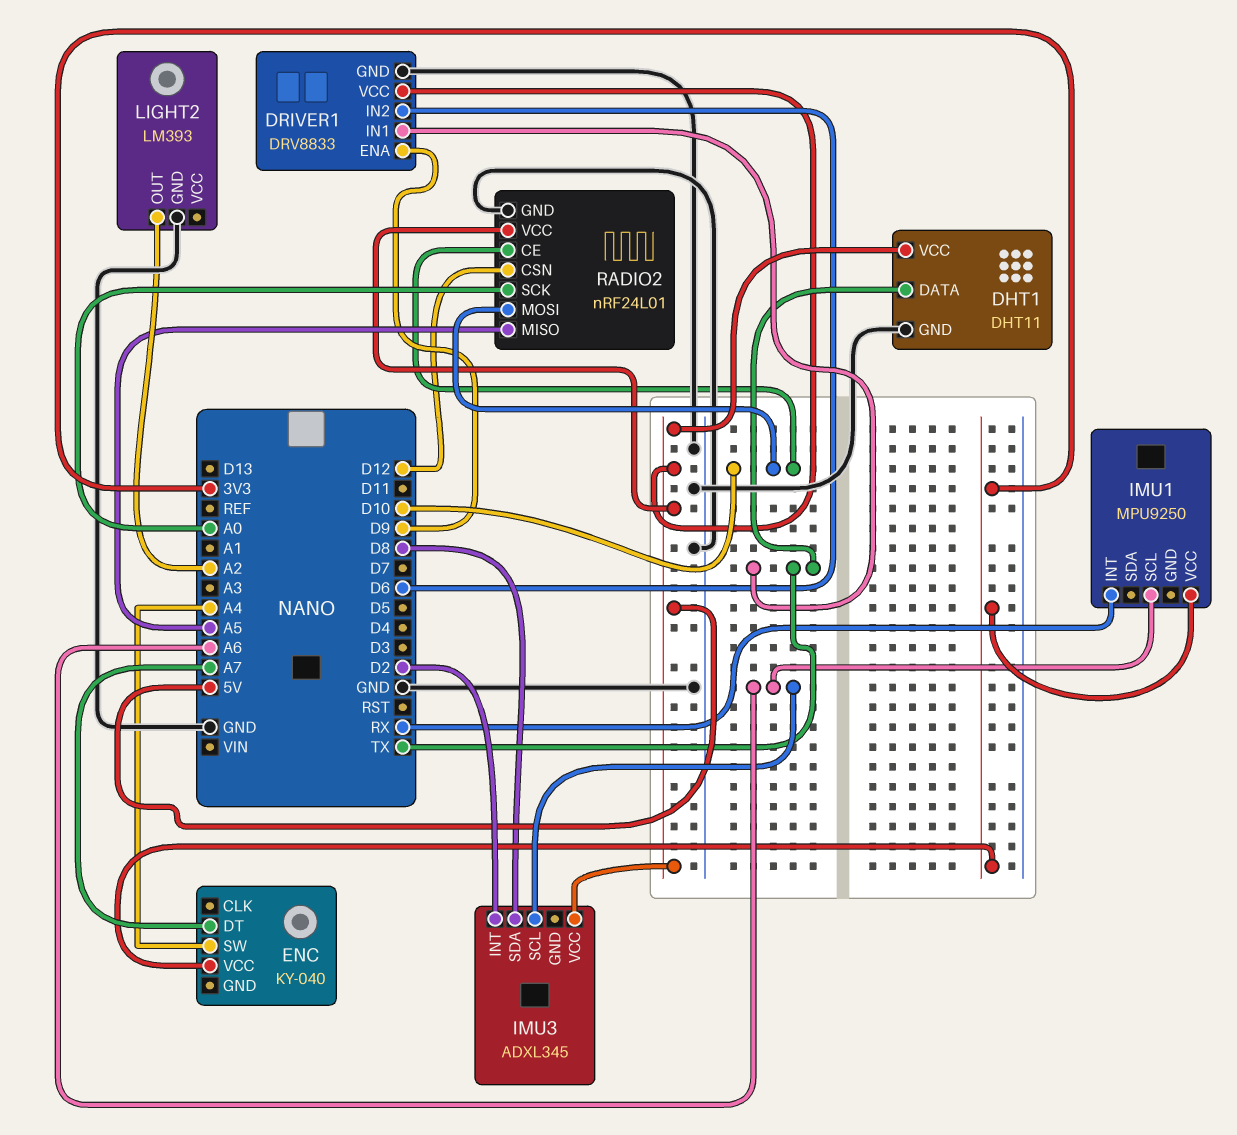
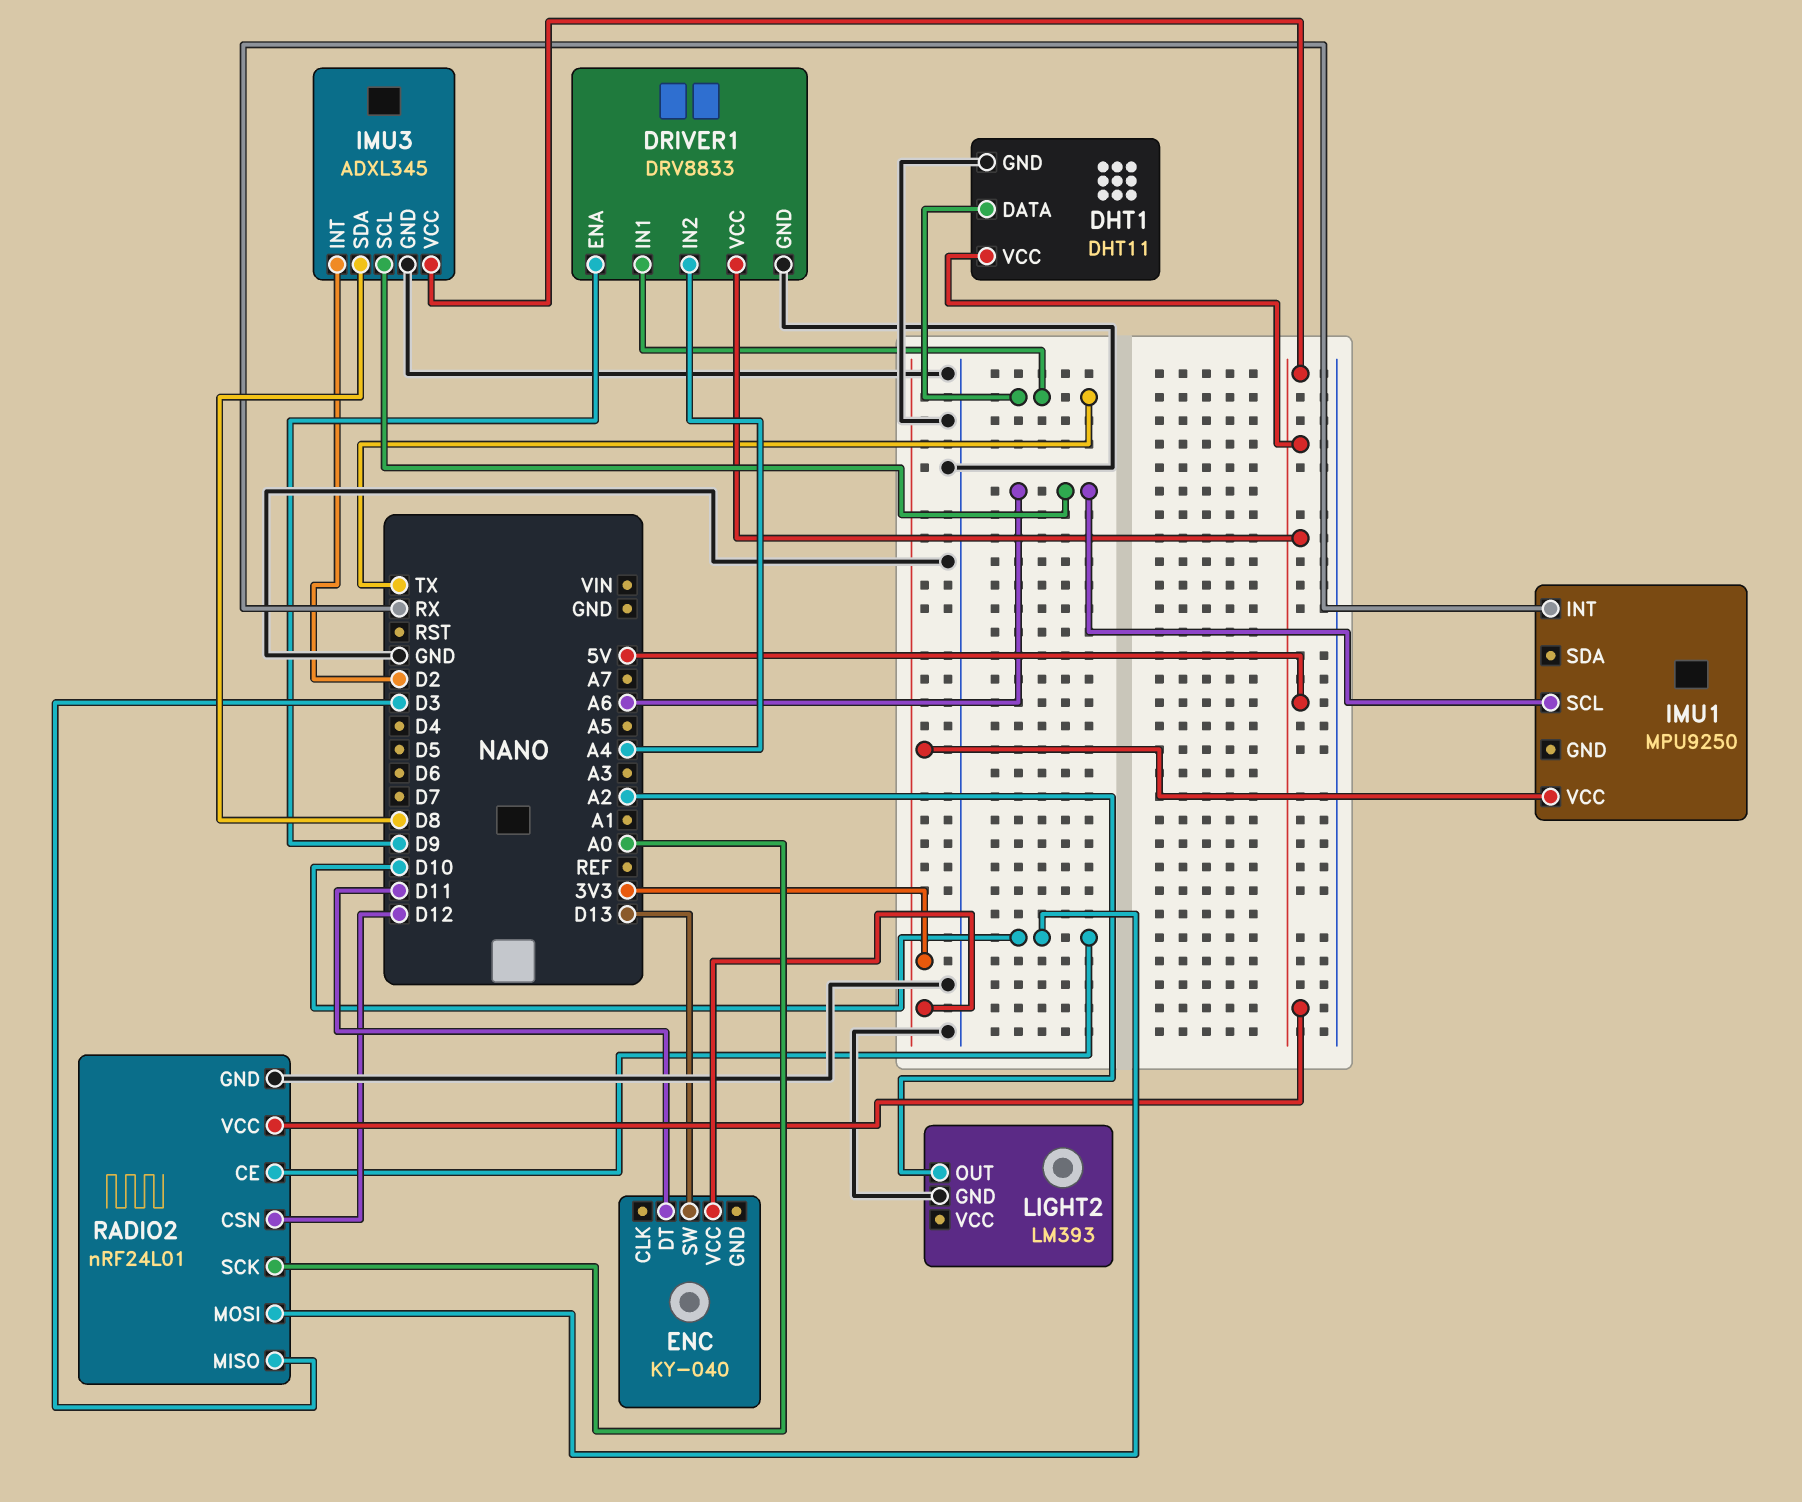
DRIVER1 pin IN2: D6 -> A4
ENC pin DT: A7 -> D11
ENC pin SW: A4 -> D13
IMU3 pin GND: none -> GND
RADIO2 pin MISO: A5 -> D3

